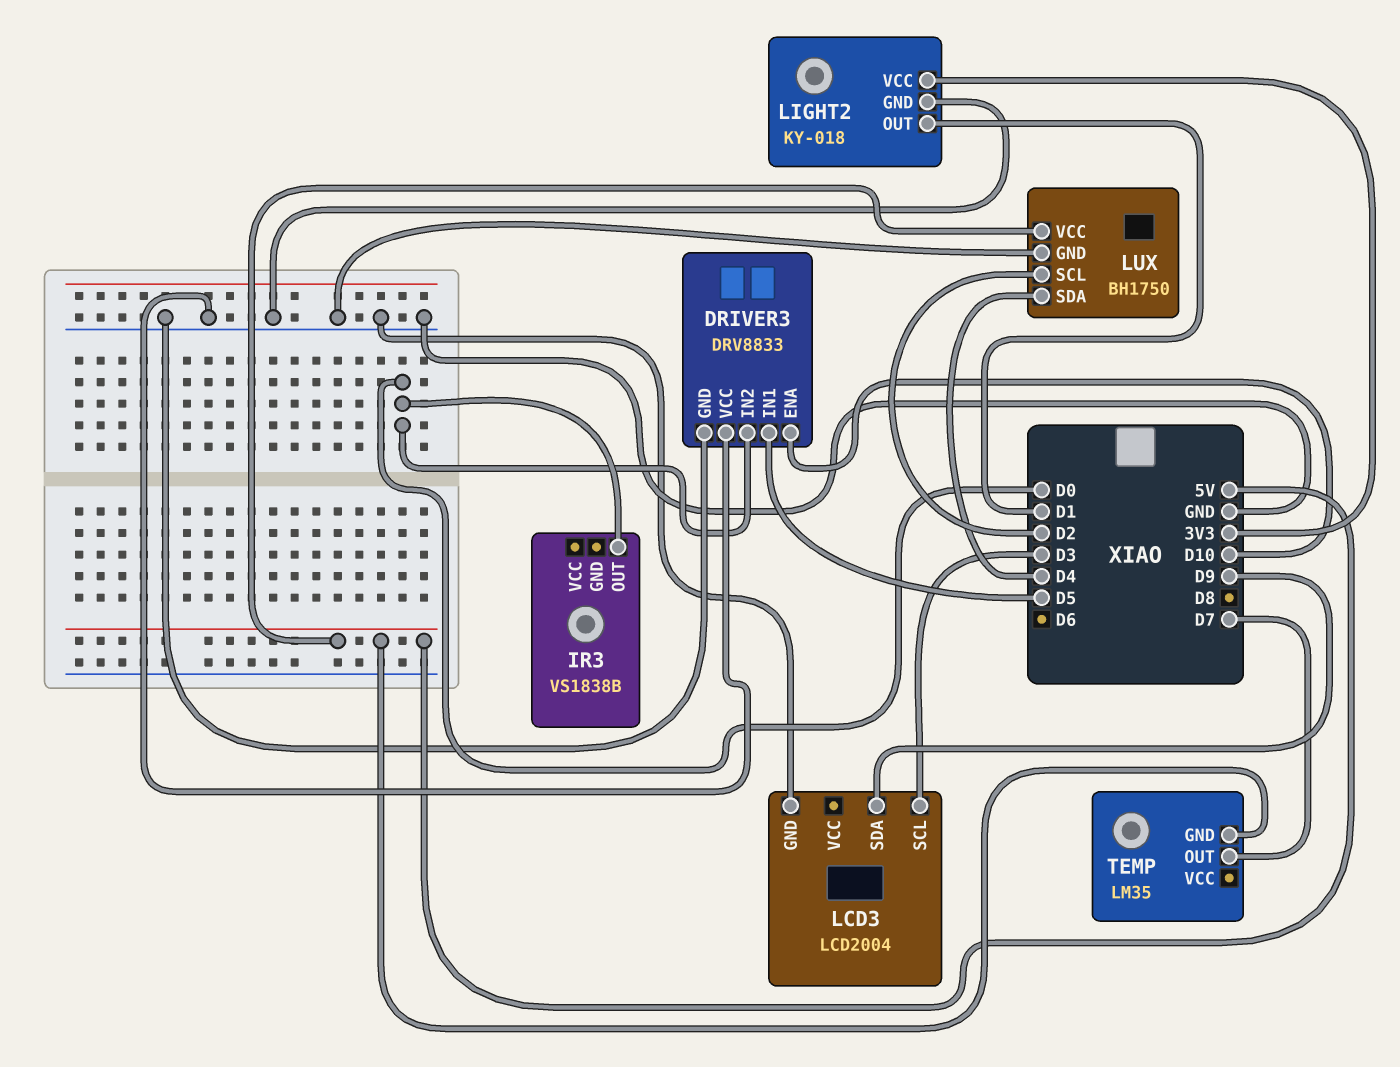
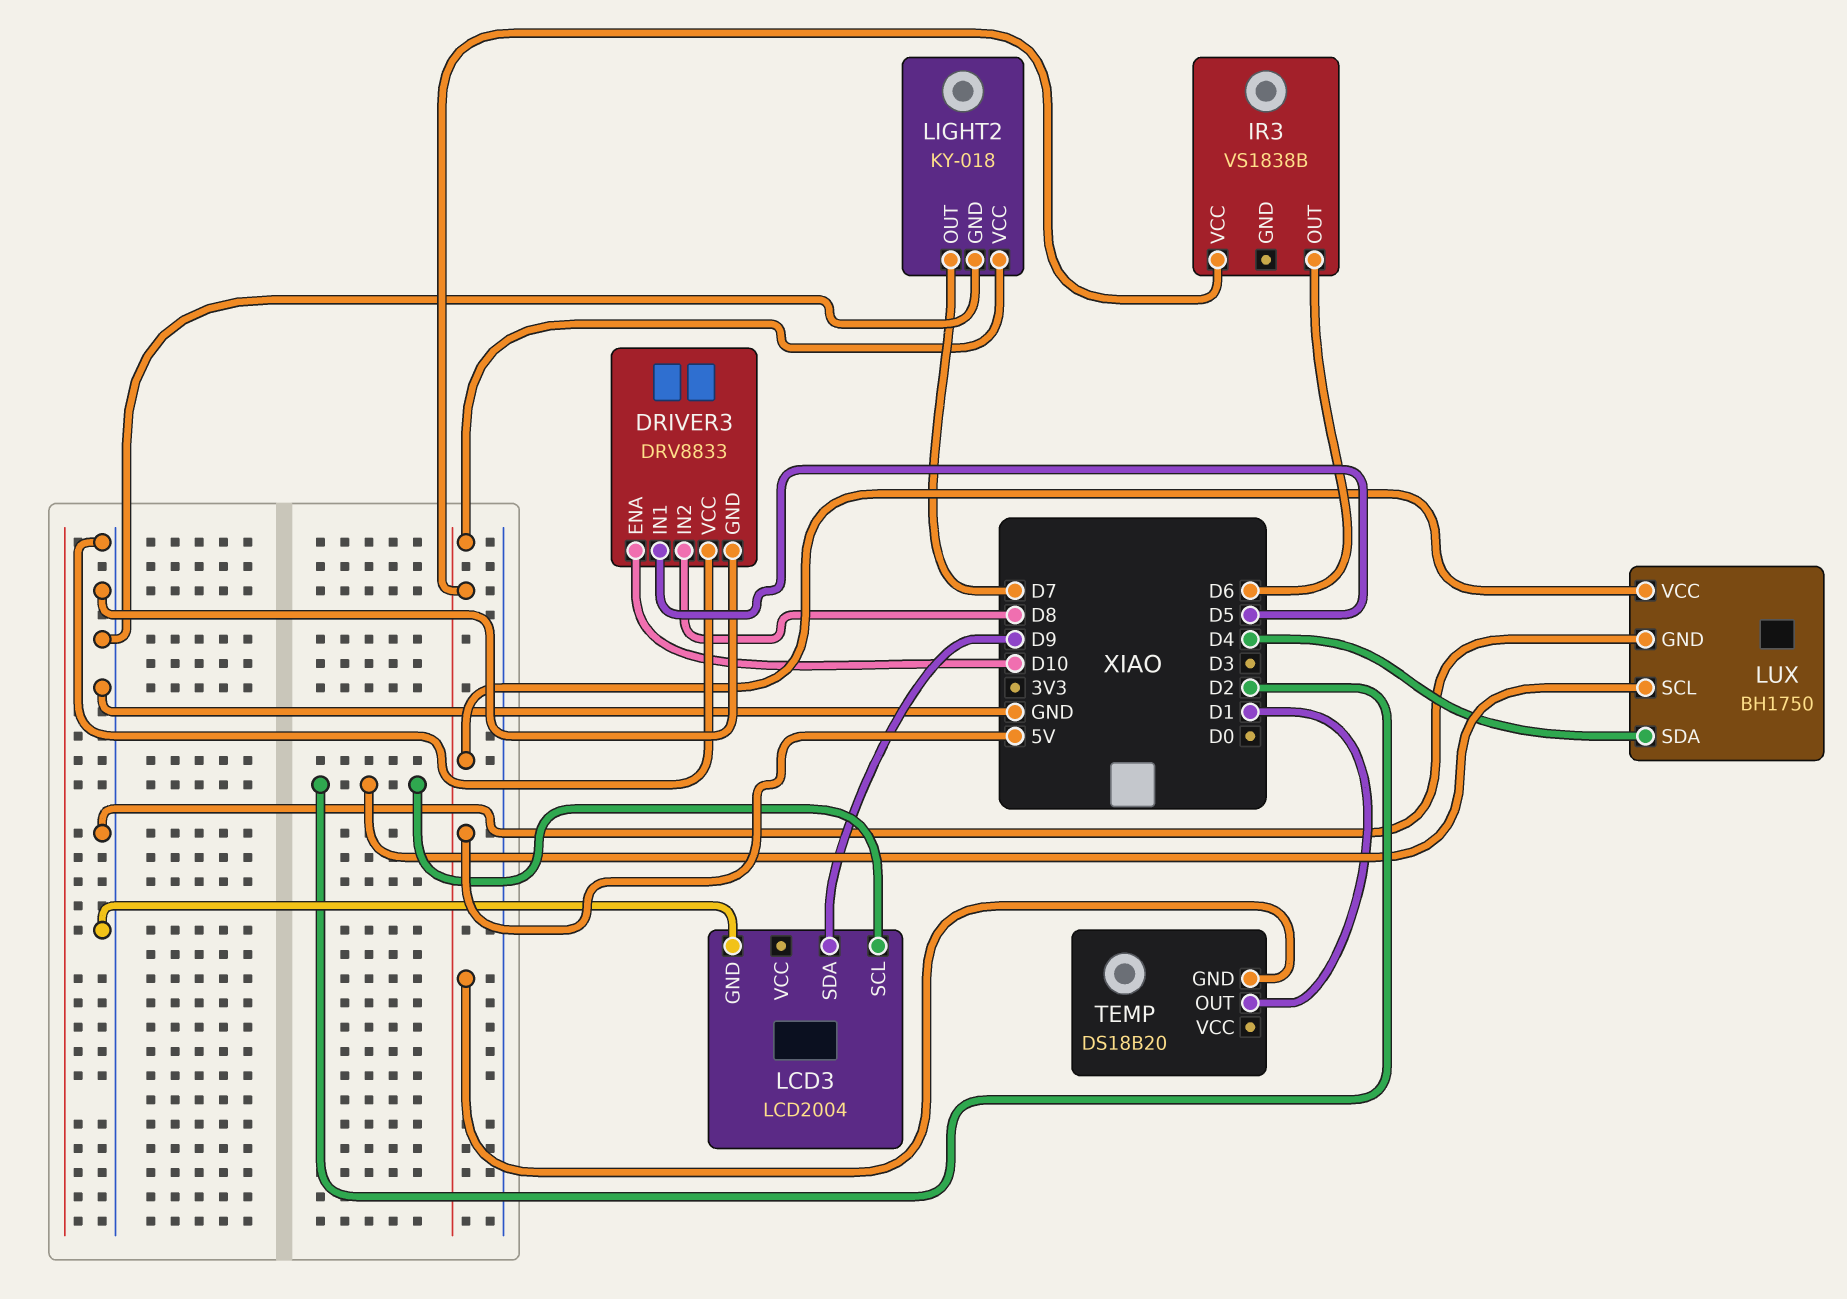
DRIVER3 pin IN2: D0 -> D8
IR3 pin OUT: D0 -> D6
IR3 pin VCC: none -> 5V
LCD3 pin SCL: D3 -> D2
LIGHT2 pin OUT: D1 -> D7
LIGHT2 pin VCC: 3V3 -> 5V
TEMP: LM35 -> DS18B20
TEMP pin OUT: D7 -> D1

